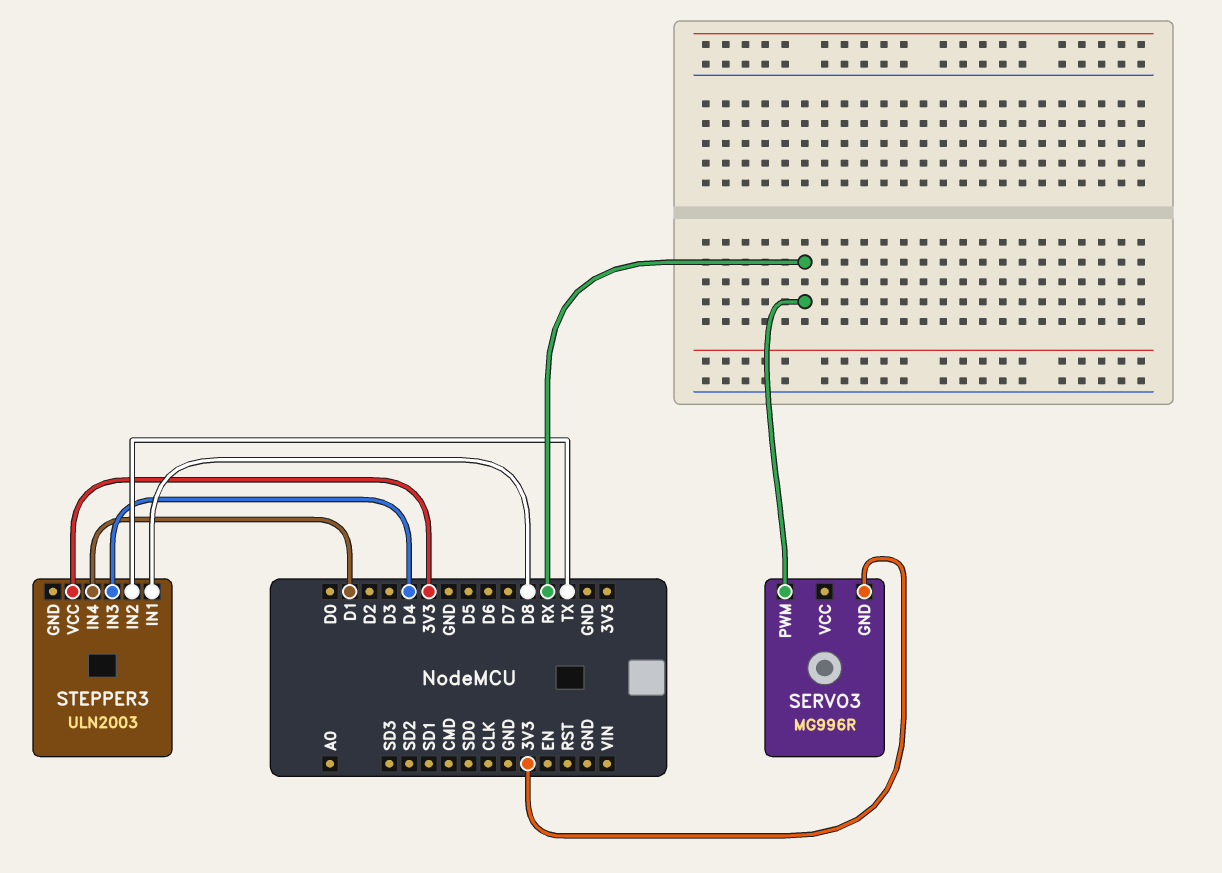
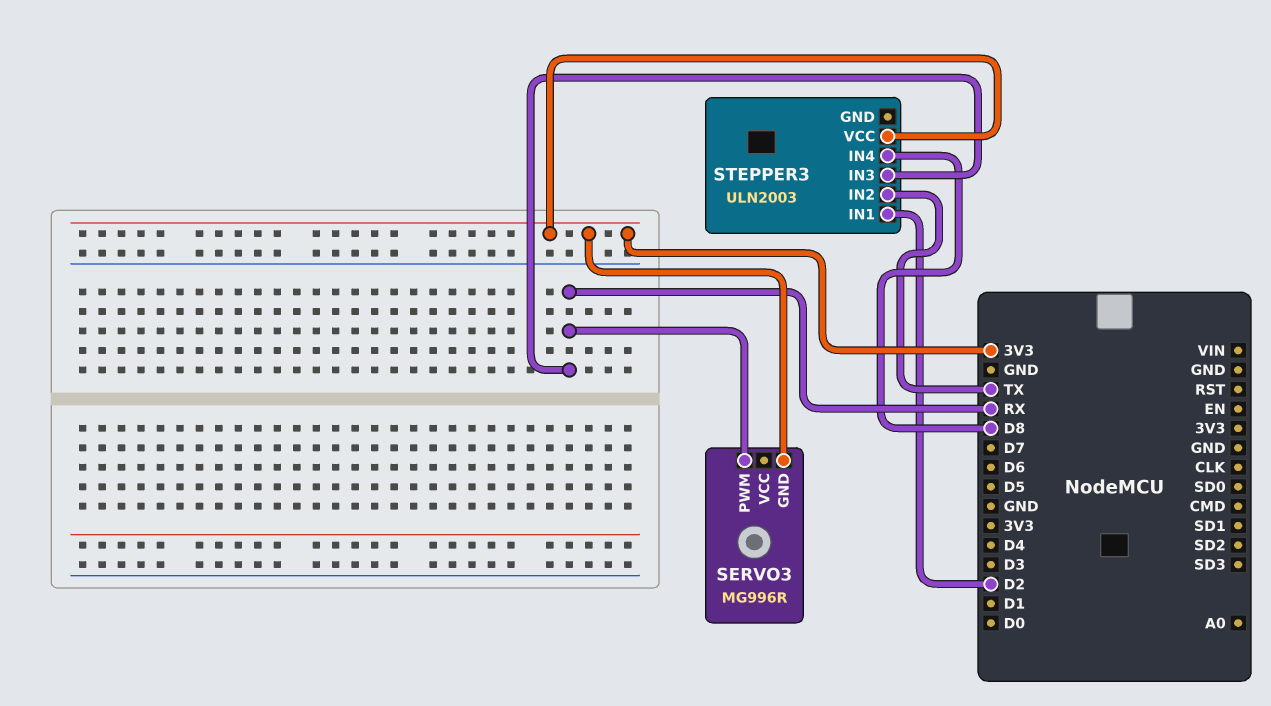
STEPPER3 pin IN1: D8 -> D2
STEPPER3 pin IN3: D4 -> RX
STEPPER3 pin IN4: D1 -> D8

